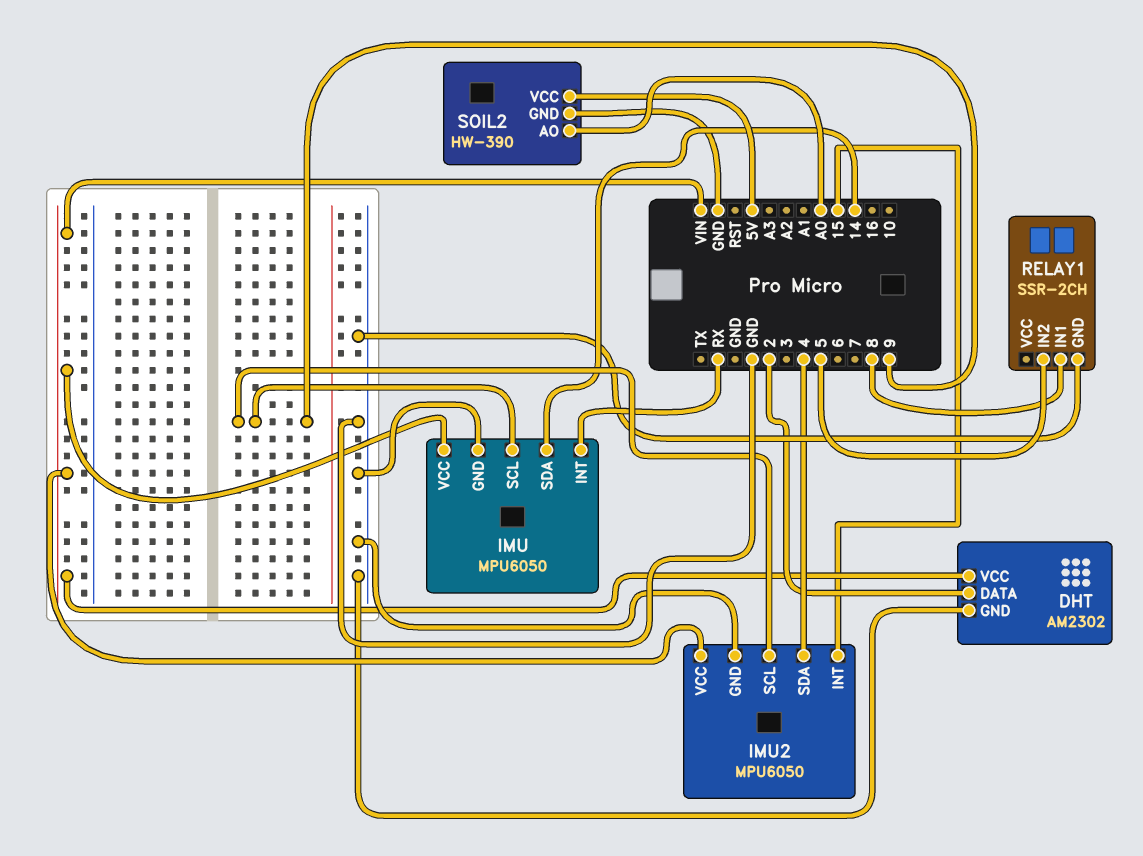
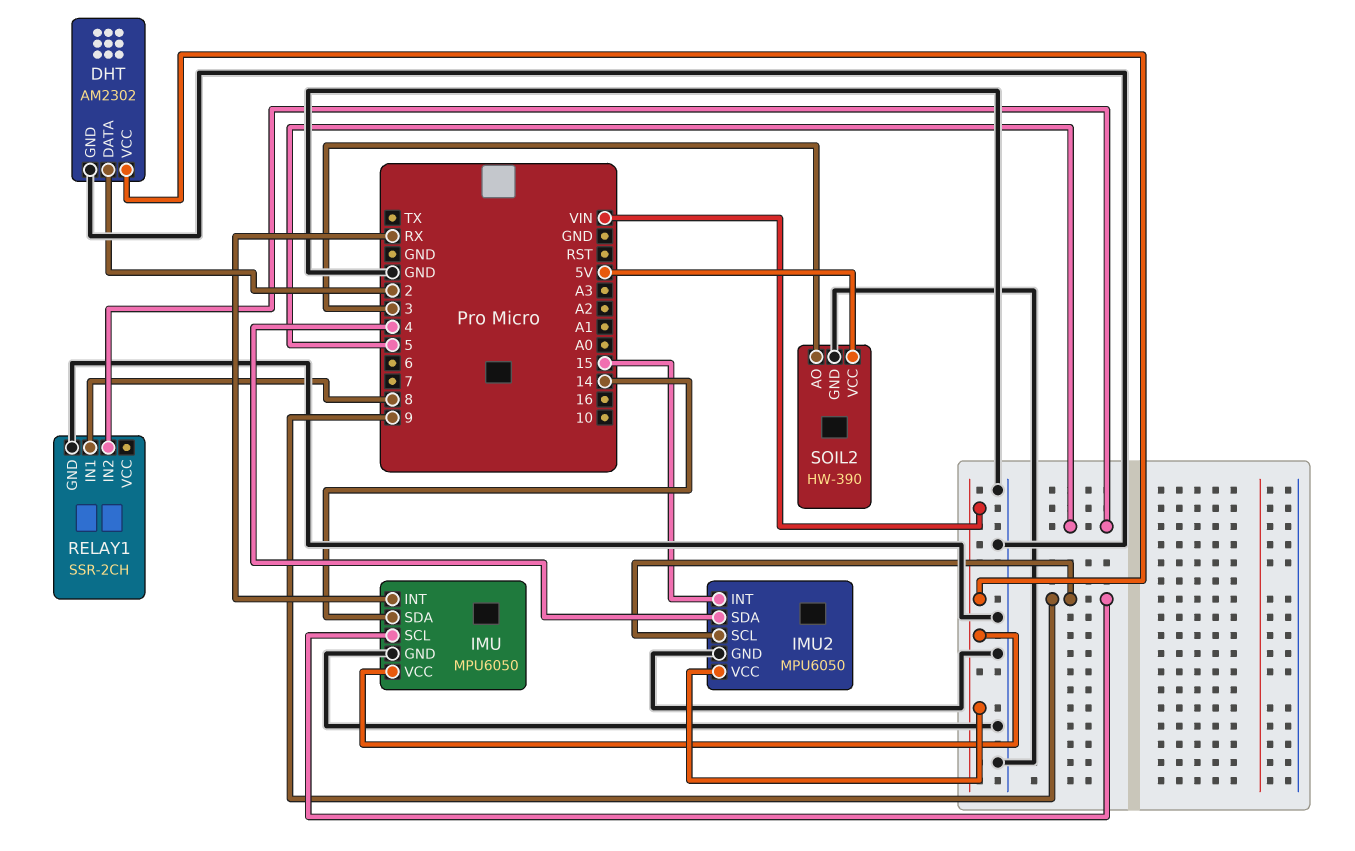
SOIL2 pin AO: A0 -> 3

